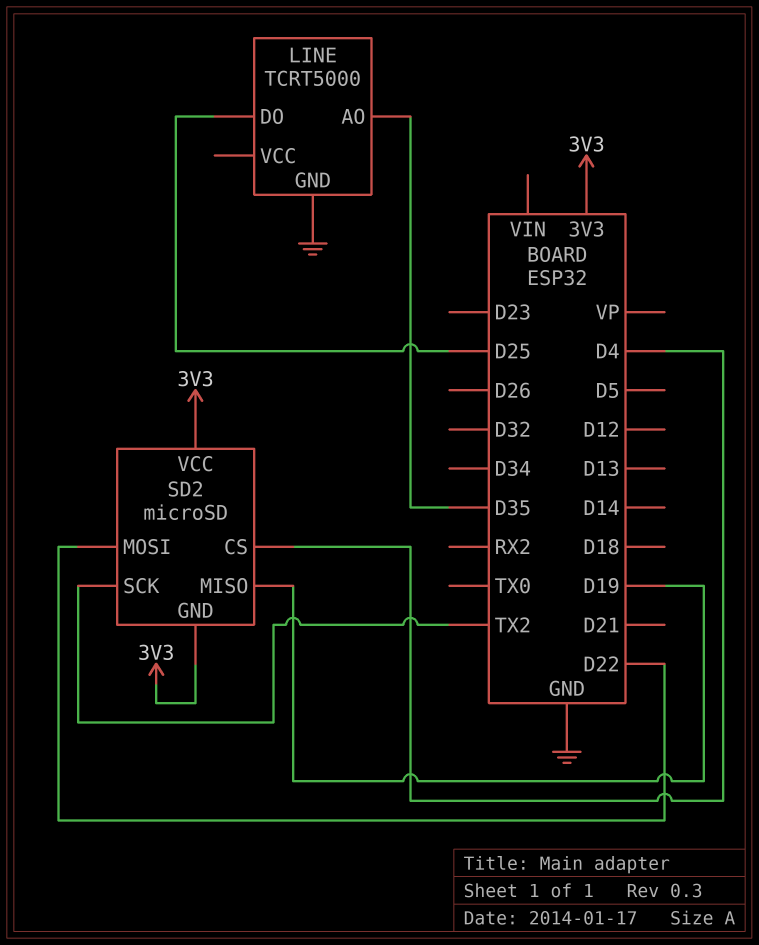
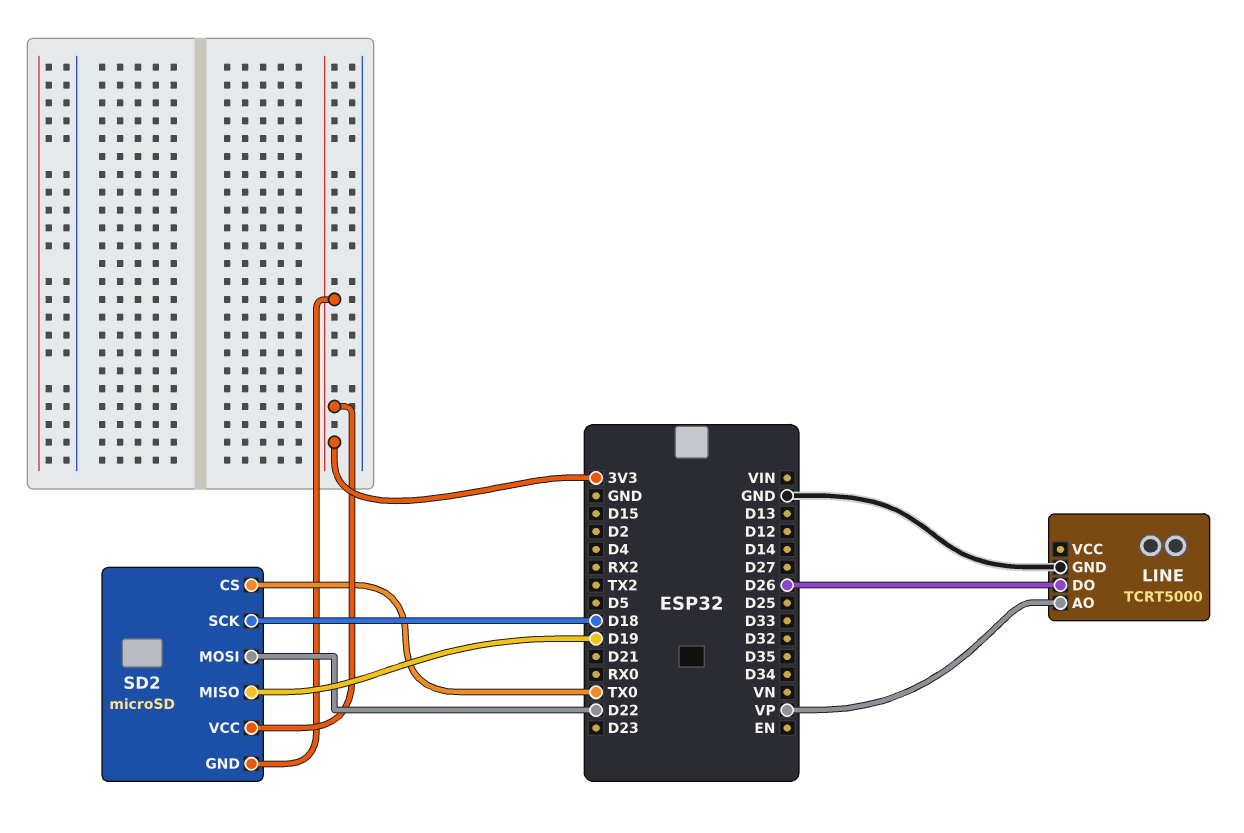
LINE pin AO: D35 -> VP
LINE pin DO: D25 -> D26
SD2 pin CS: D4 -> TX0
SD2 pin SCK: TX2 -> D18

